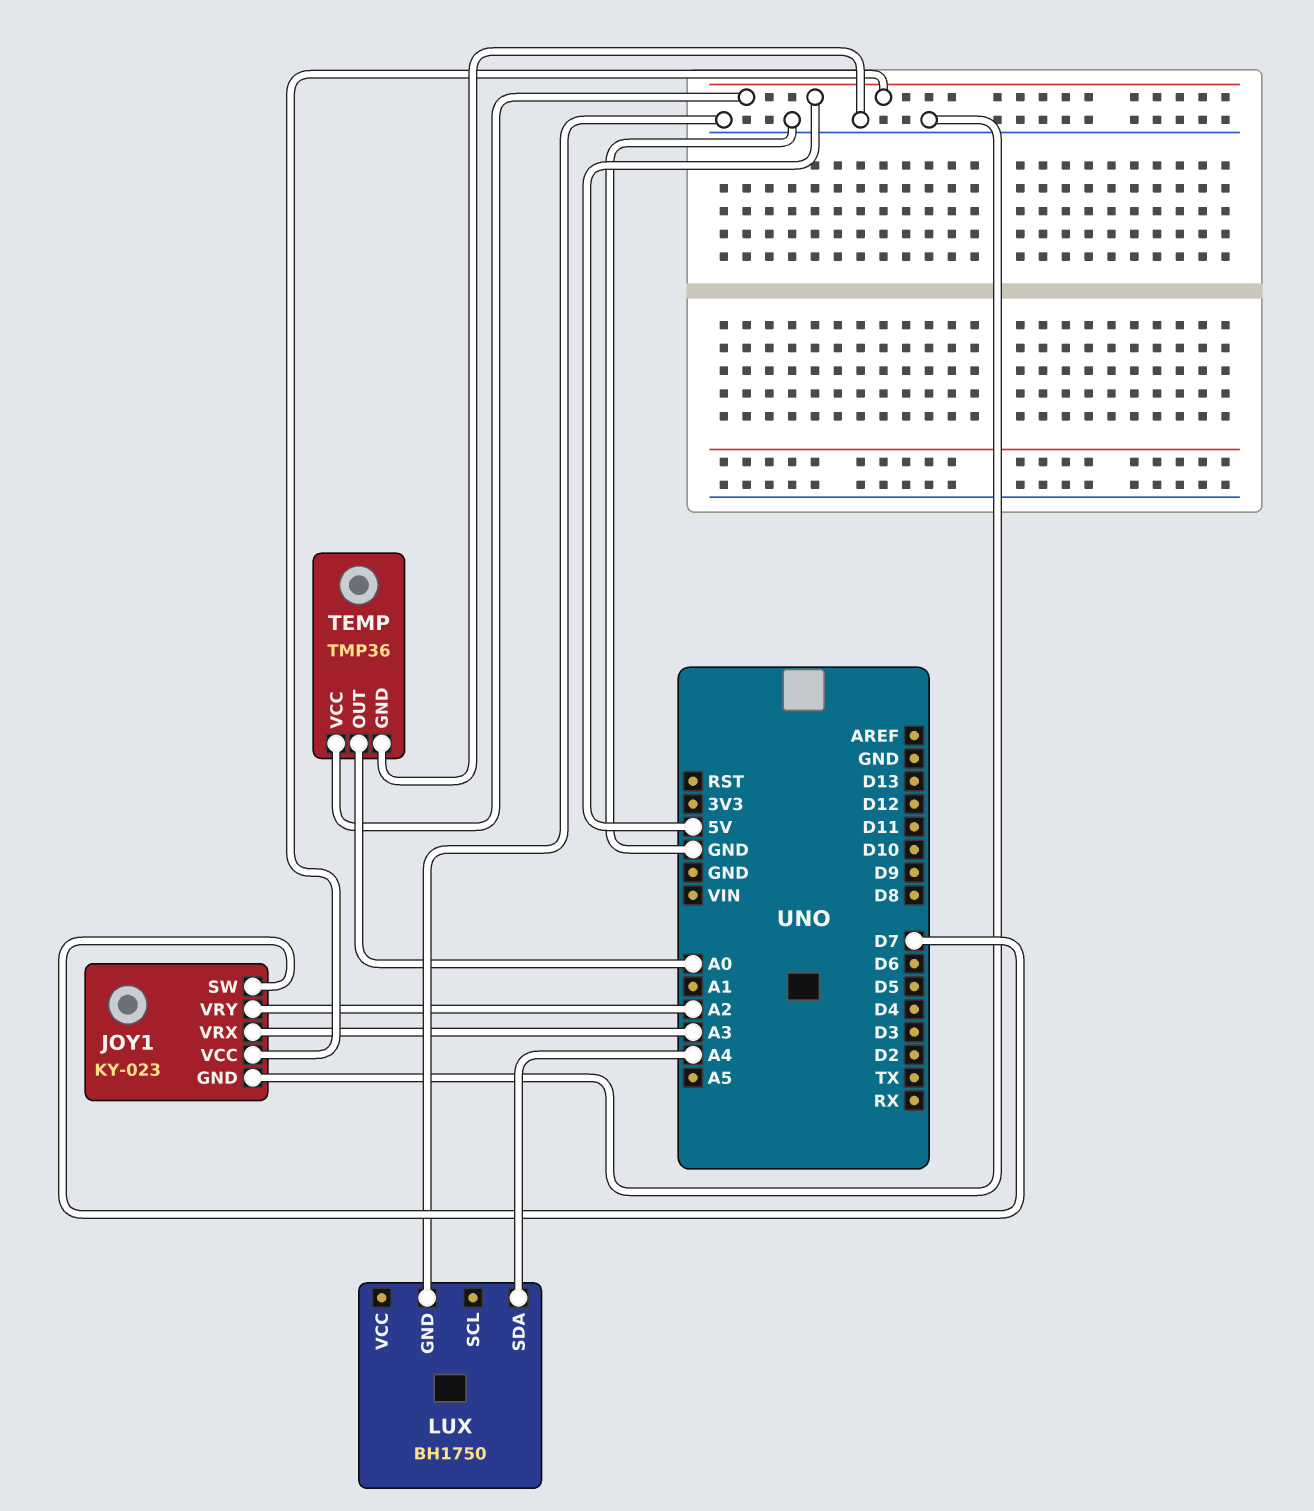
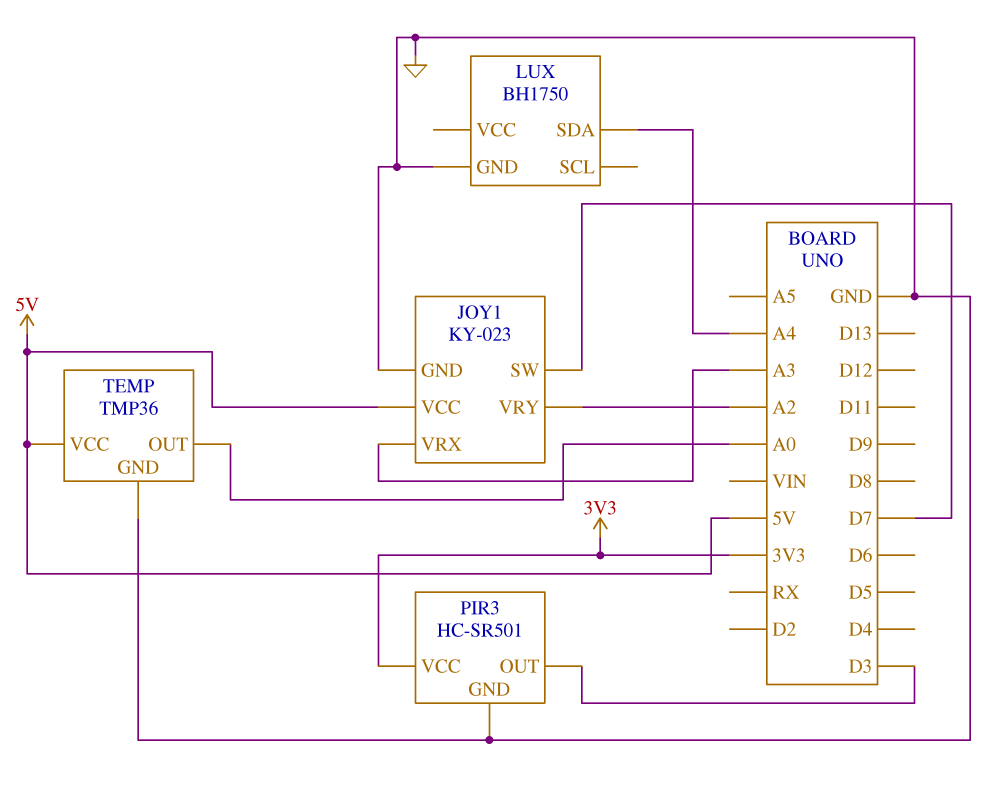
PIR3: none -> HC-SR501
PIR3 pin GND: none -> GND
PIR3 pin OUT: none -> D3
PIR3 pin VCC: none -> 3V3

